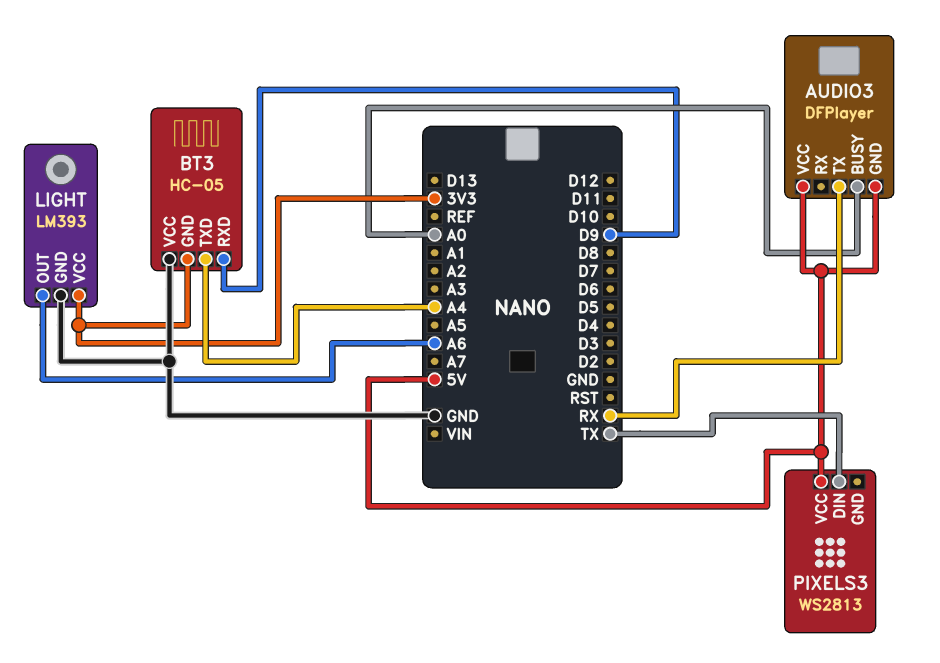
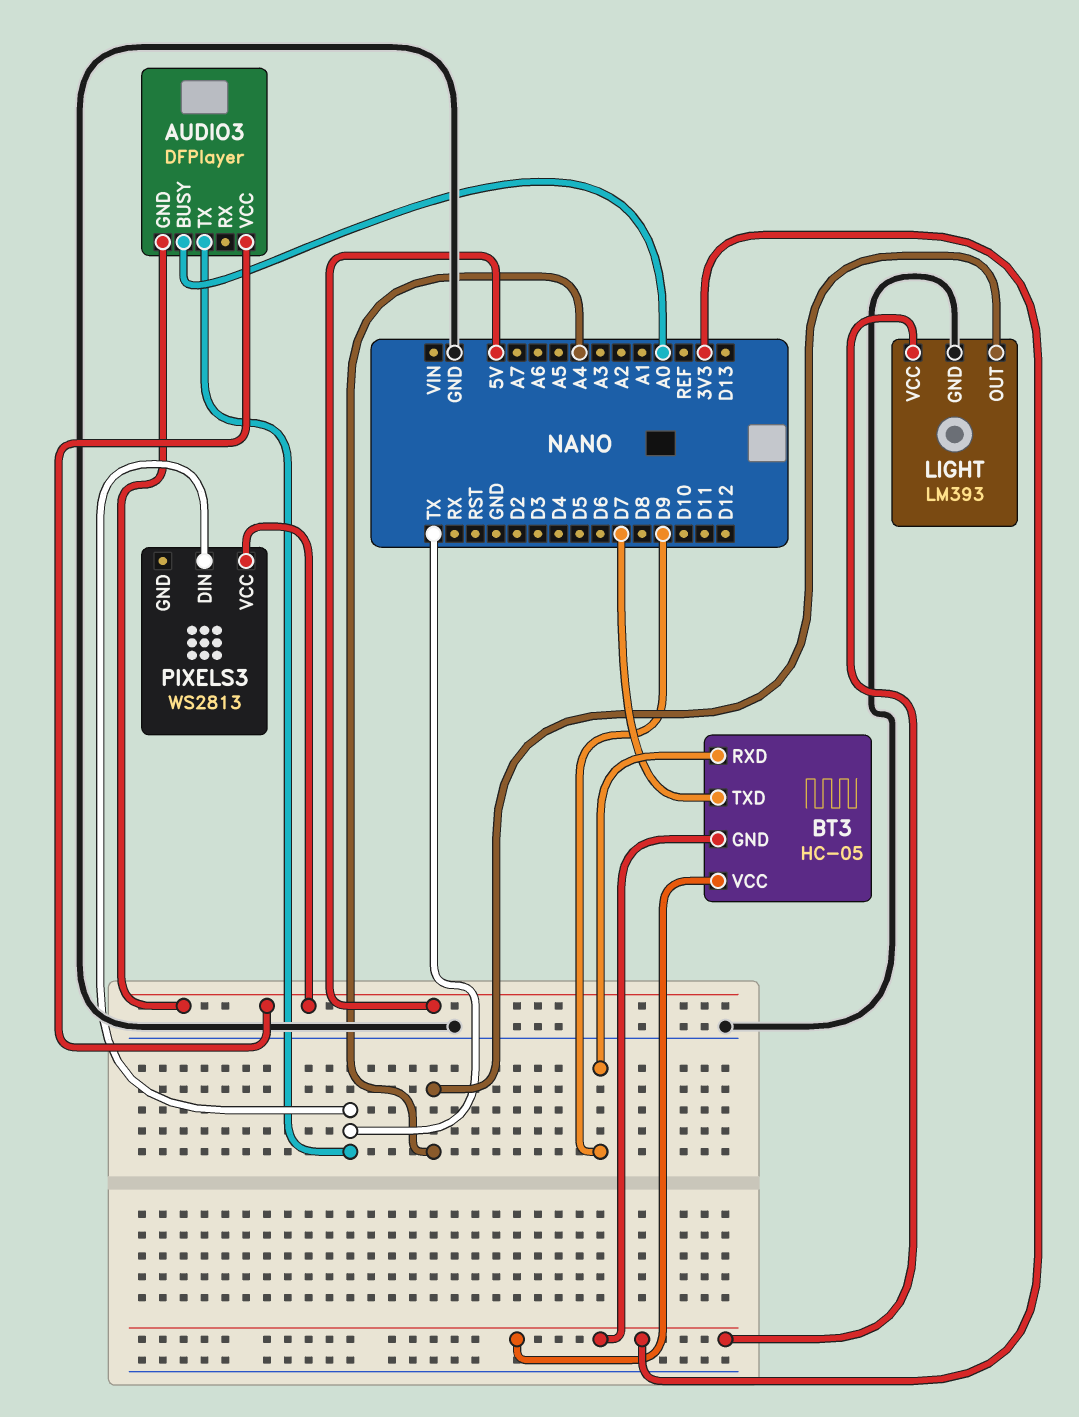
AUDIO3 pin TX: RX -> TX
BT3 pin TXD: A4 -> D7
BT3 pin VCC: GND -> 3V3
LIGHT pin OUT: A6 -> A4

